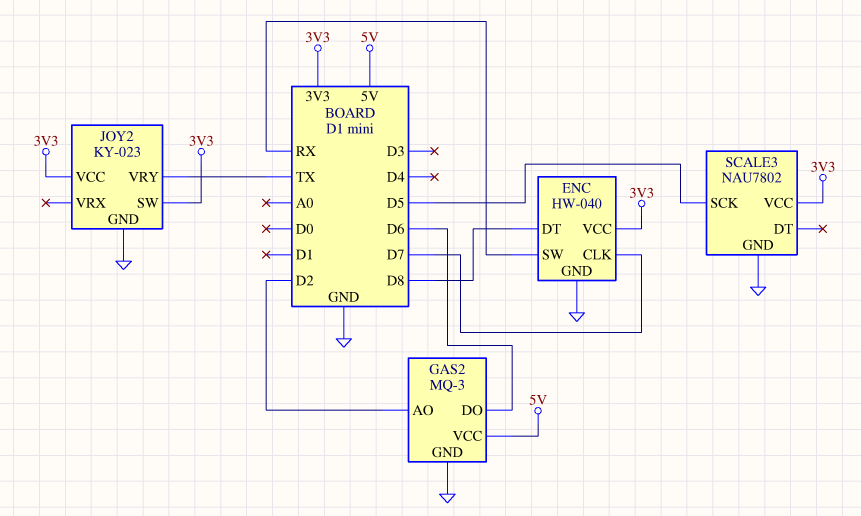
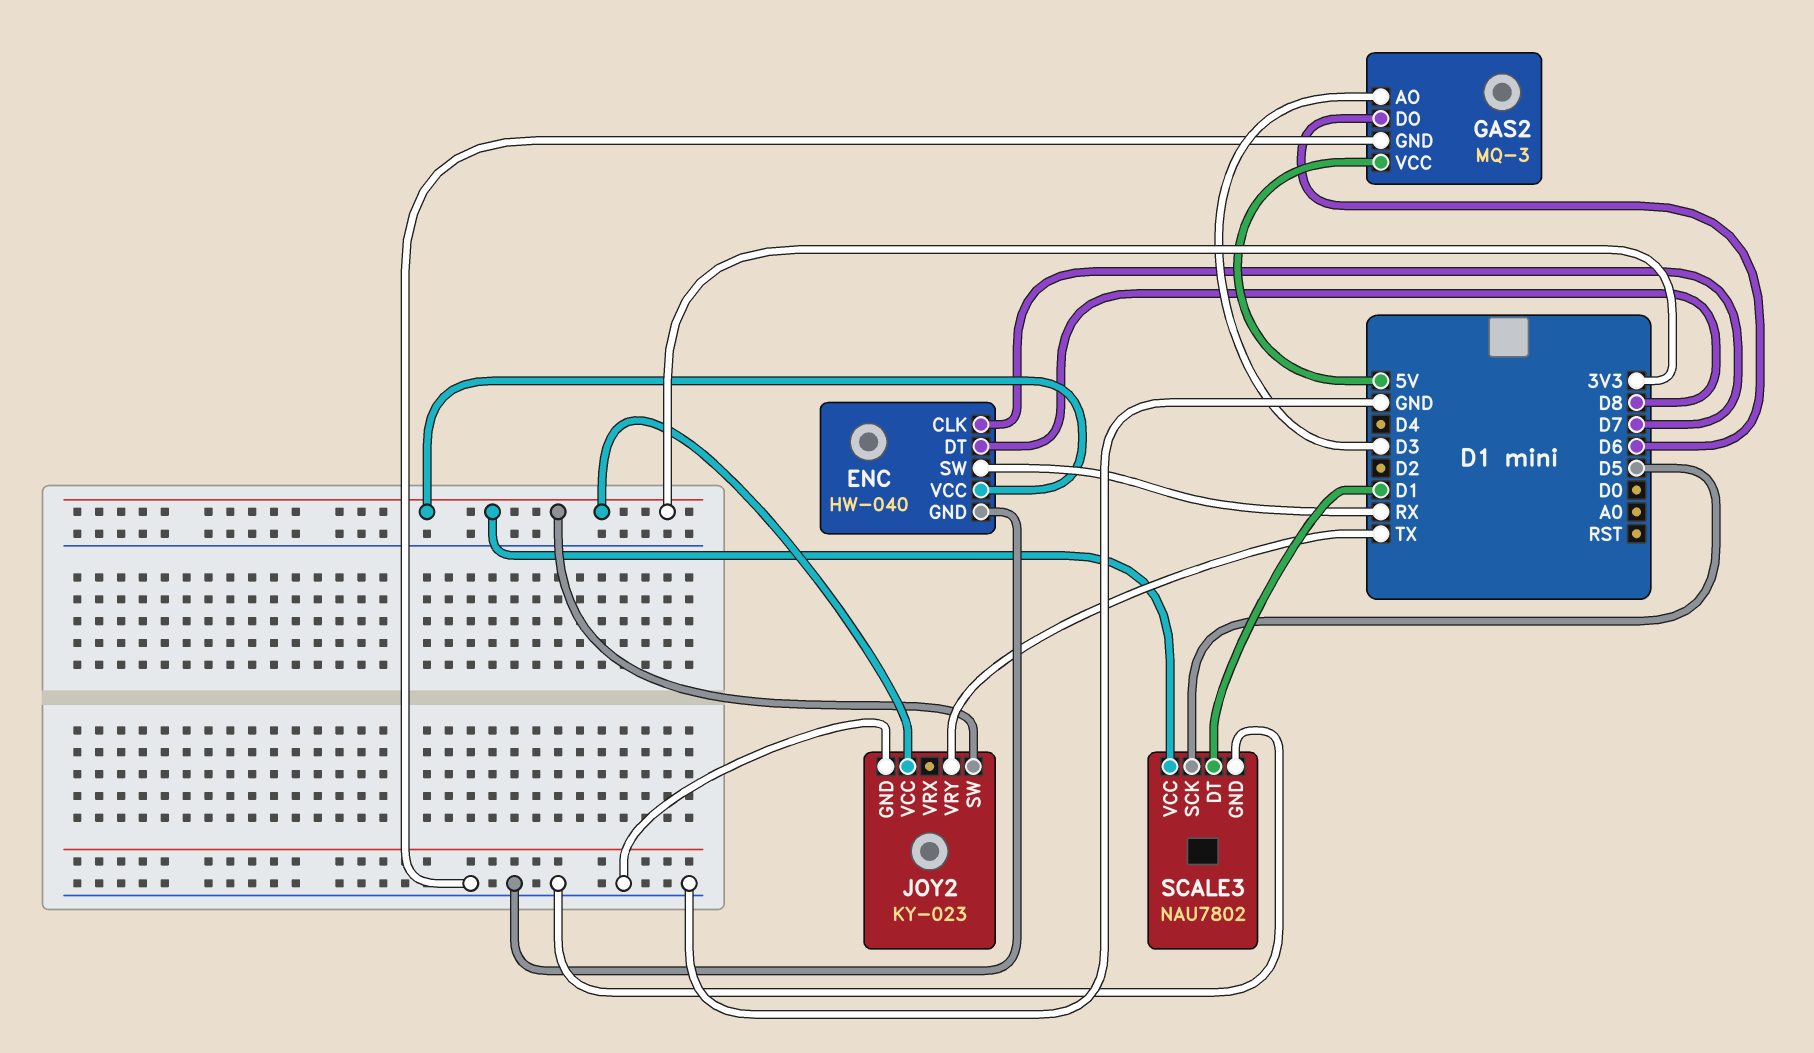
GAS2 pin AO: D2 -> D3
SCALE3 pin DT: none -> D1

